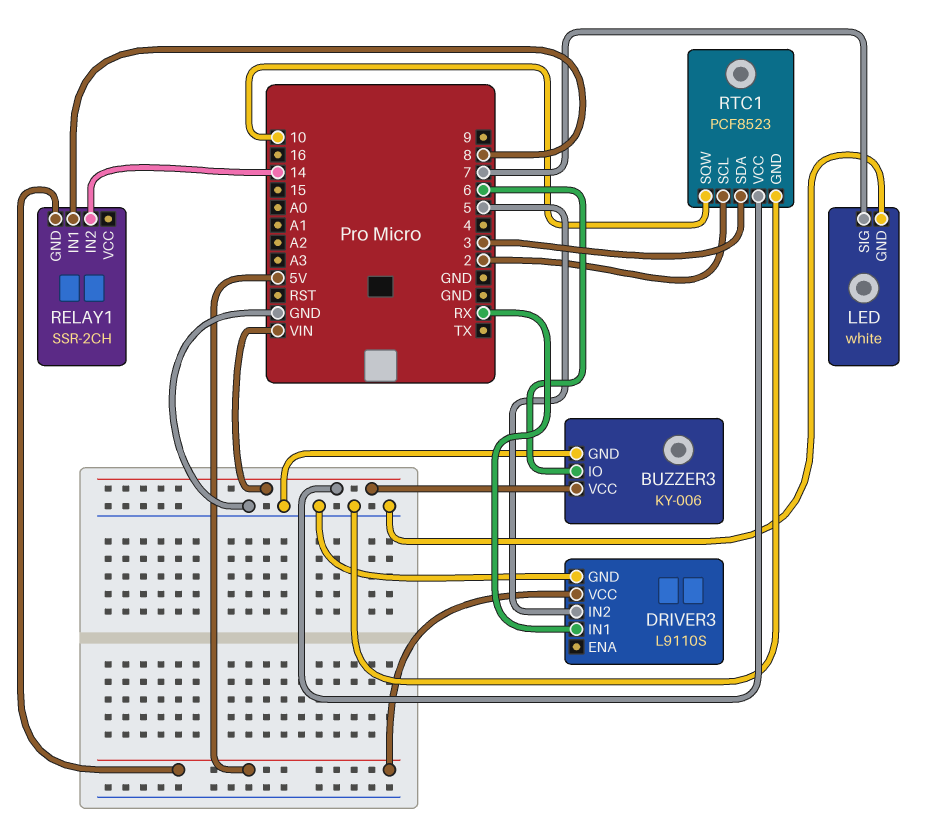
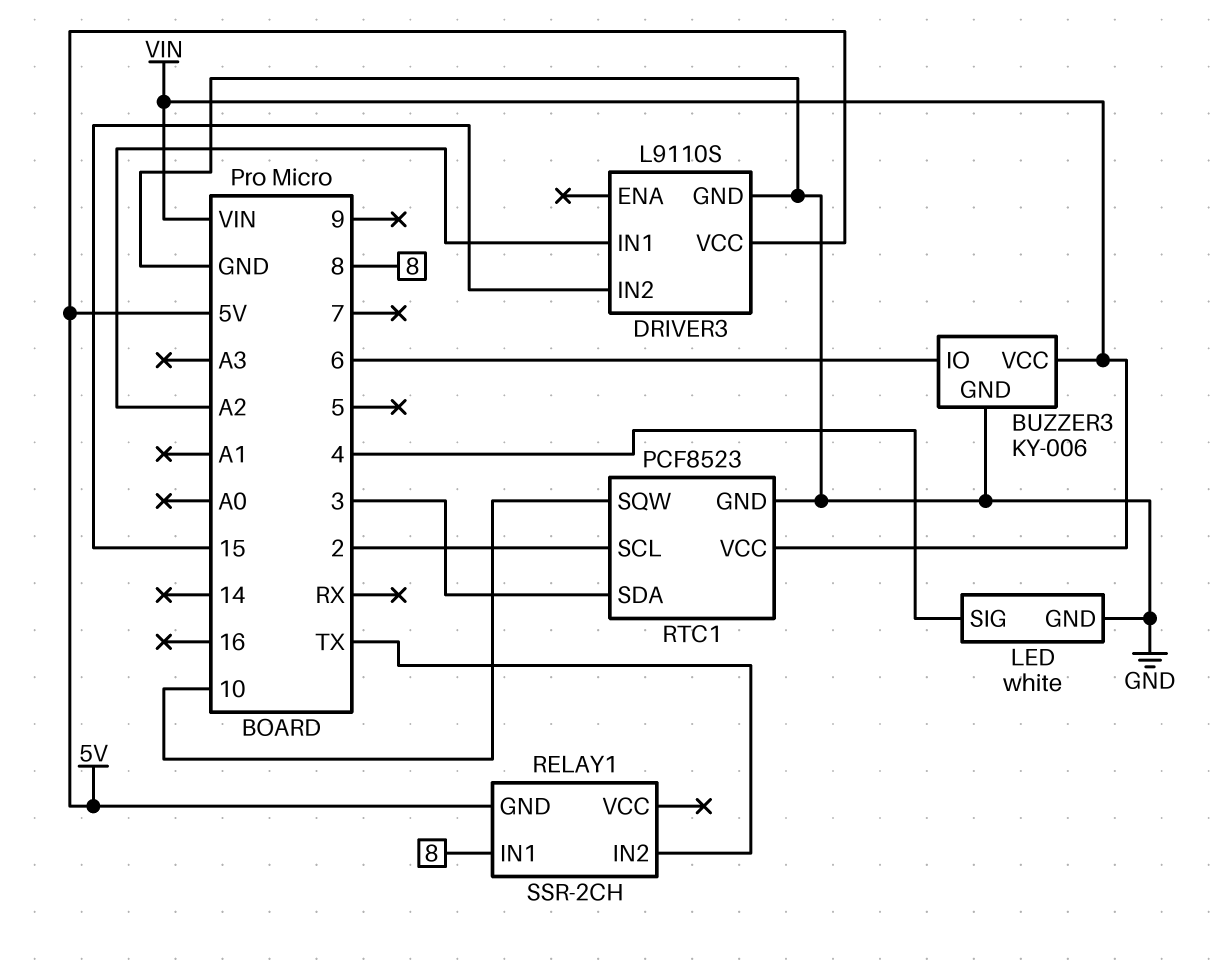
DRIVER3 pin IN1: RX -> A2
DRIVER3 pin IN2: 5 -> 15
LED pin SIG: 7 -> 4
RELAY1 pin IN2: 14 -> TX

